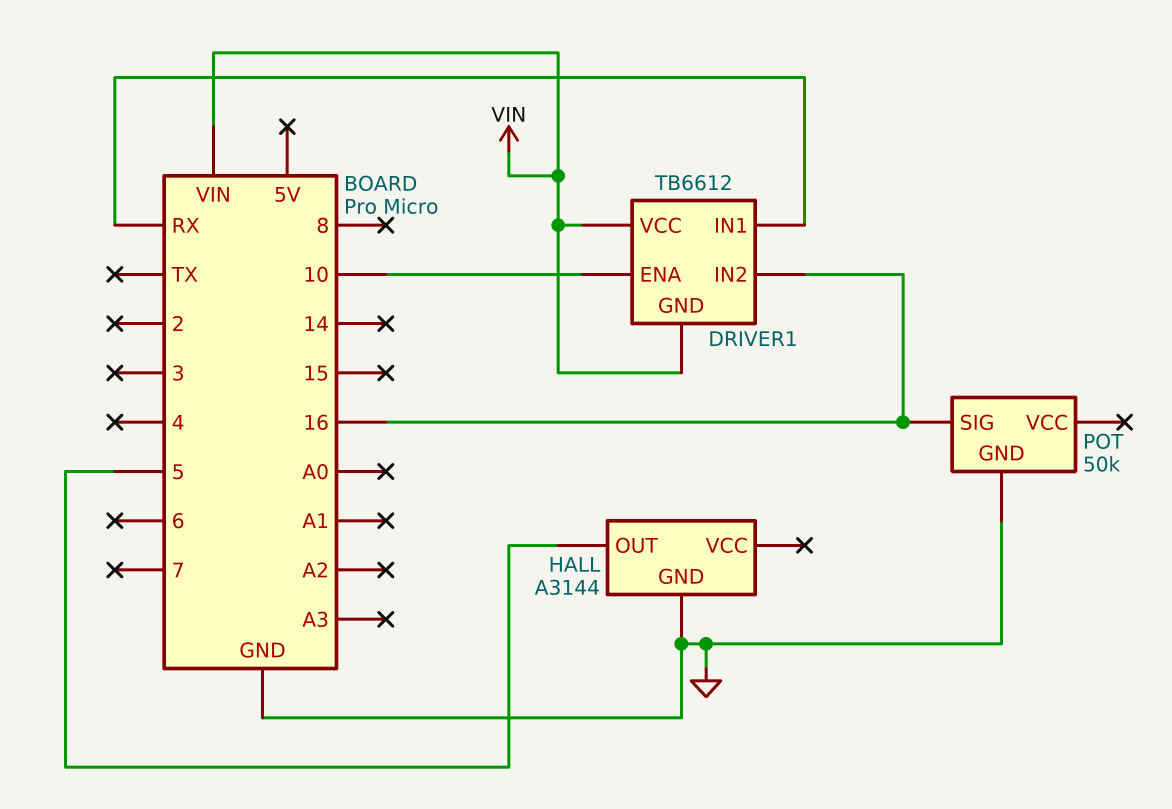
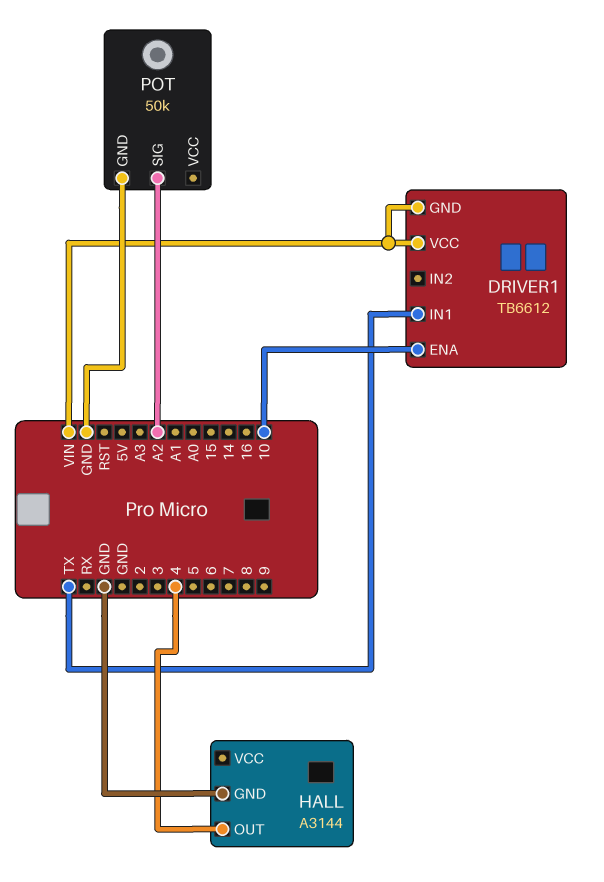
DRIVER1 pin IN1: RX -> TX
DRIVER1 pin IN2: 16 -> none
HALL pin OUT: 5 -> 4
POT pin SIG: 16 -> A2

